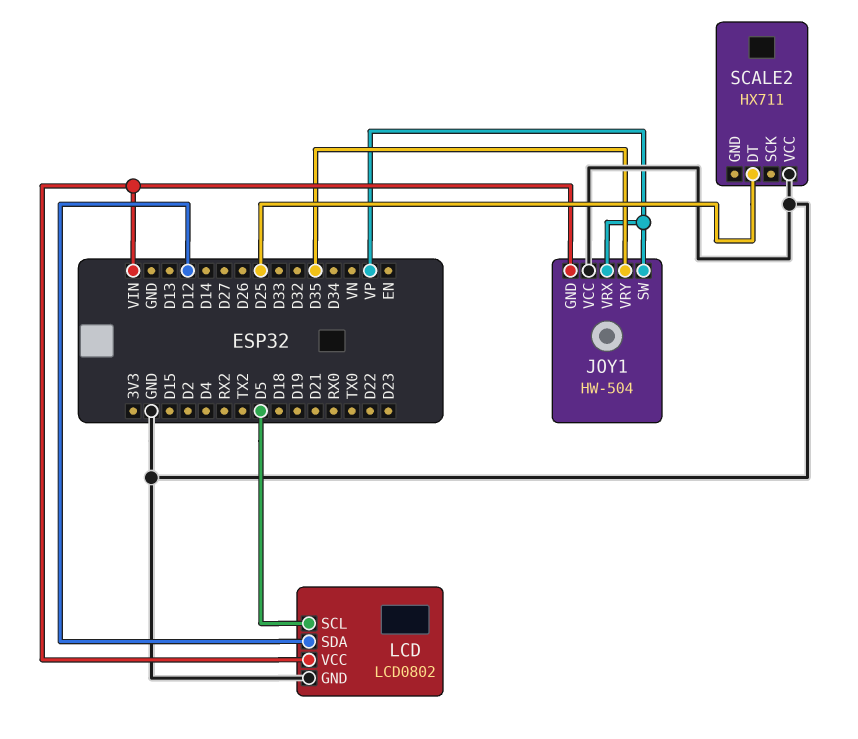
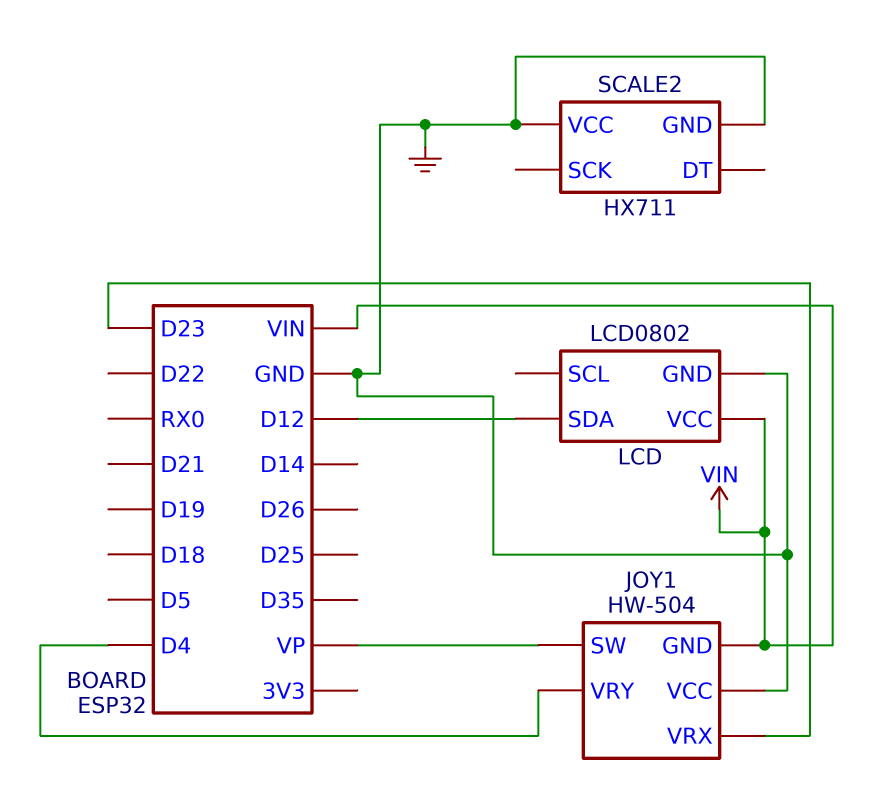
JOY1 pin VRX: VP -> D23
JOY1 pin VRY: D35 -> D4
LCD pin SCL: D5 -> none
SCALE2 pin DT: D25 -> none
SCALE2 pin GND: none -> GND

